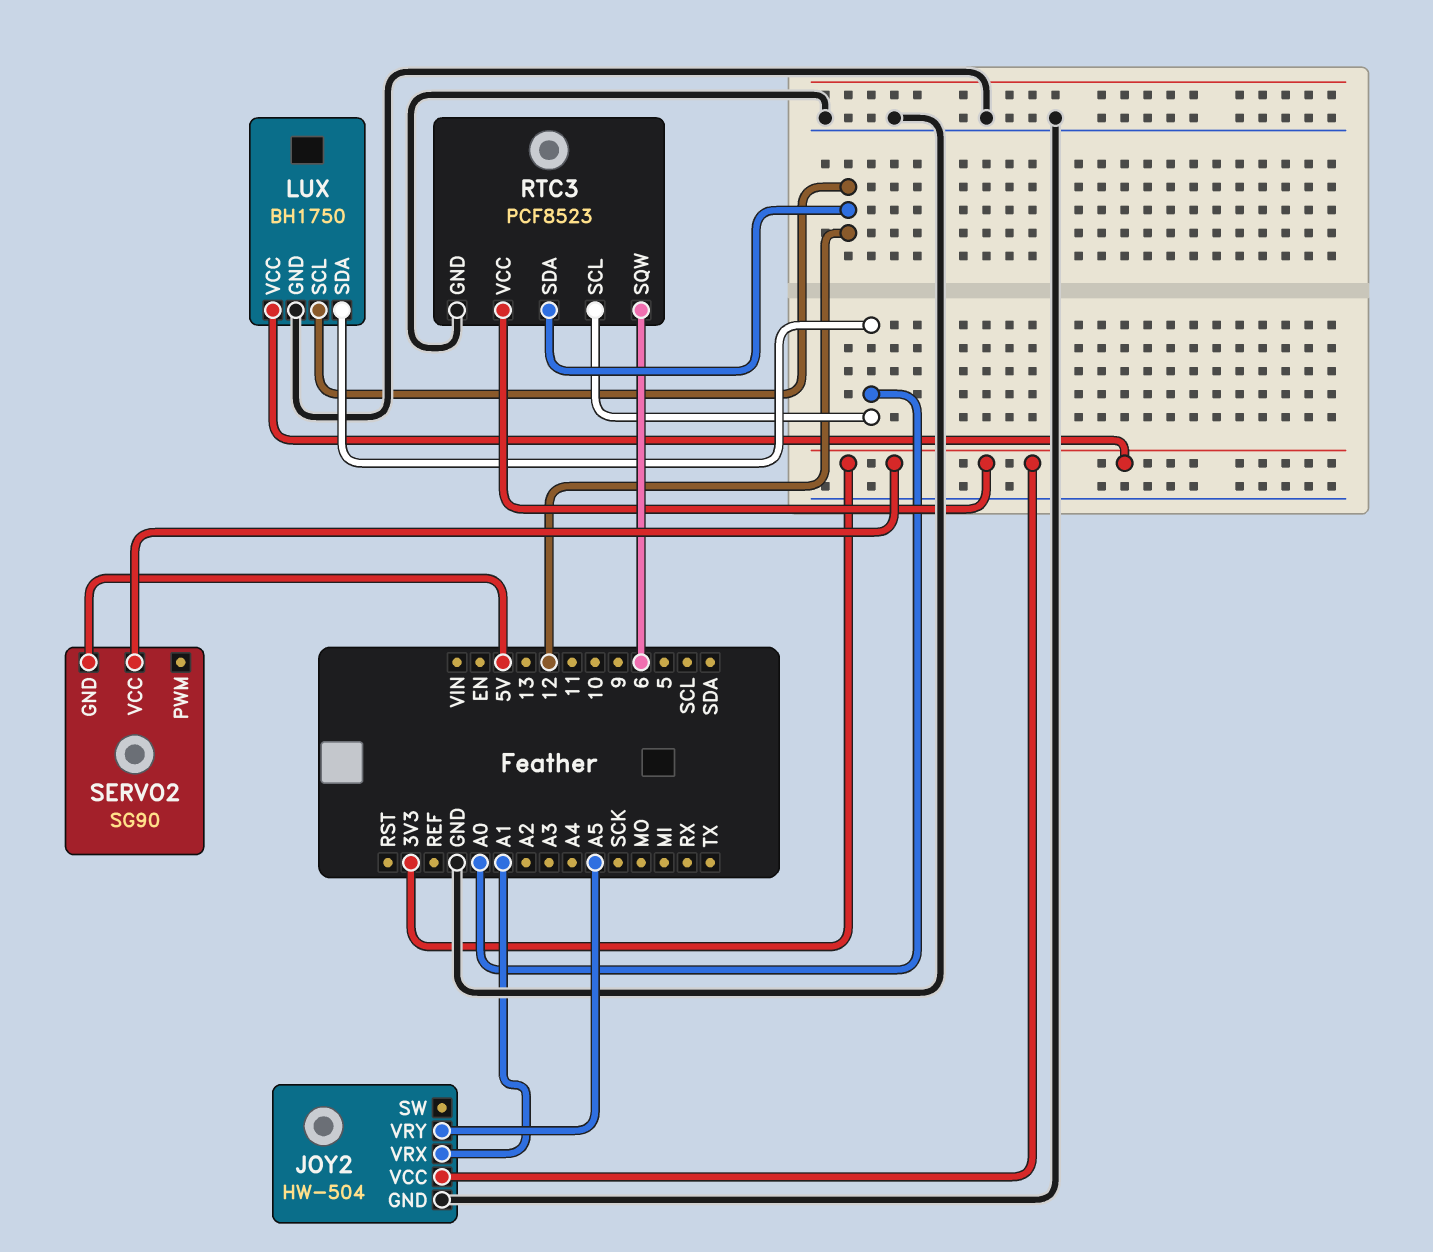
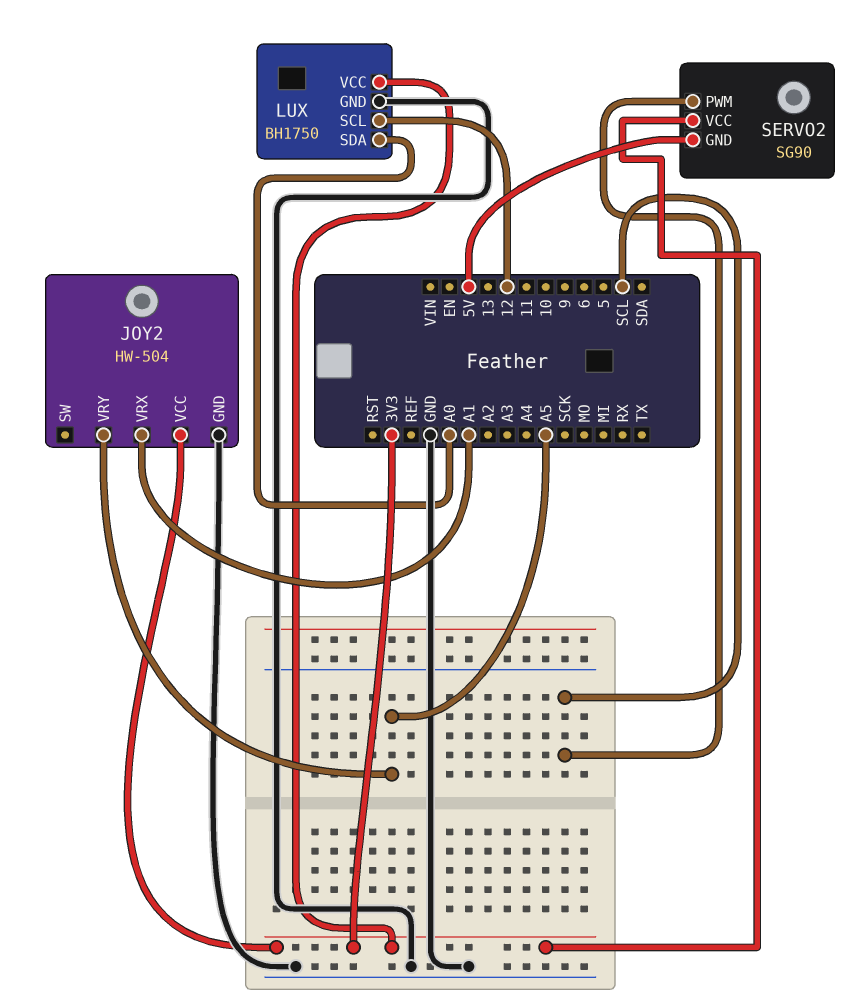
RTC3: PCF8523 -> none
RTC3 pin GND: GND -> none
RTC3 pin SCL: A0 -> none
RTC3 pin SDA: 12 -> none
RTC3 pin SQW: 6 -> none
RTC3 pin VCC: 3V3 -> none
SERVO2 pin PWM: none -> SCL

